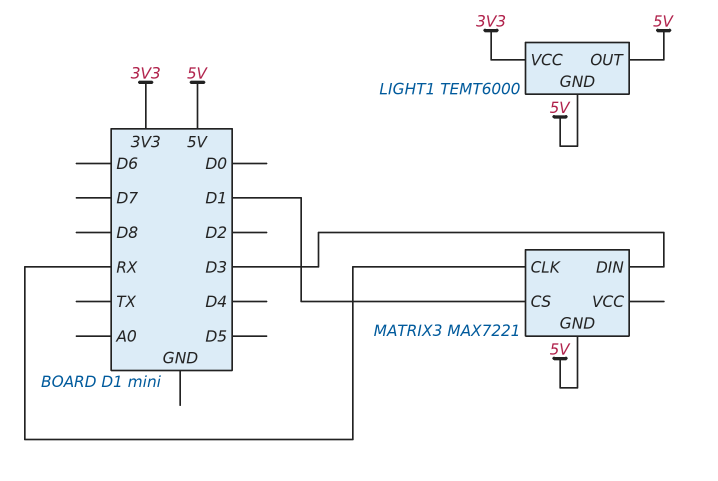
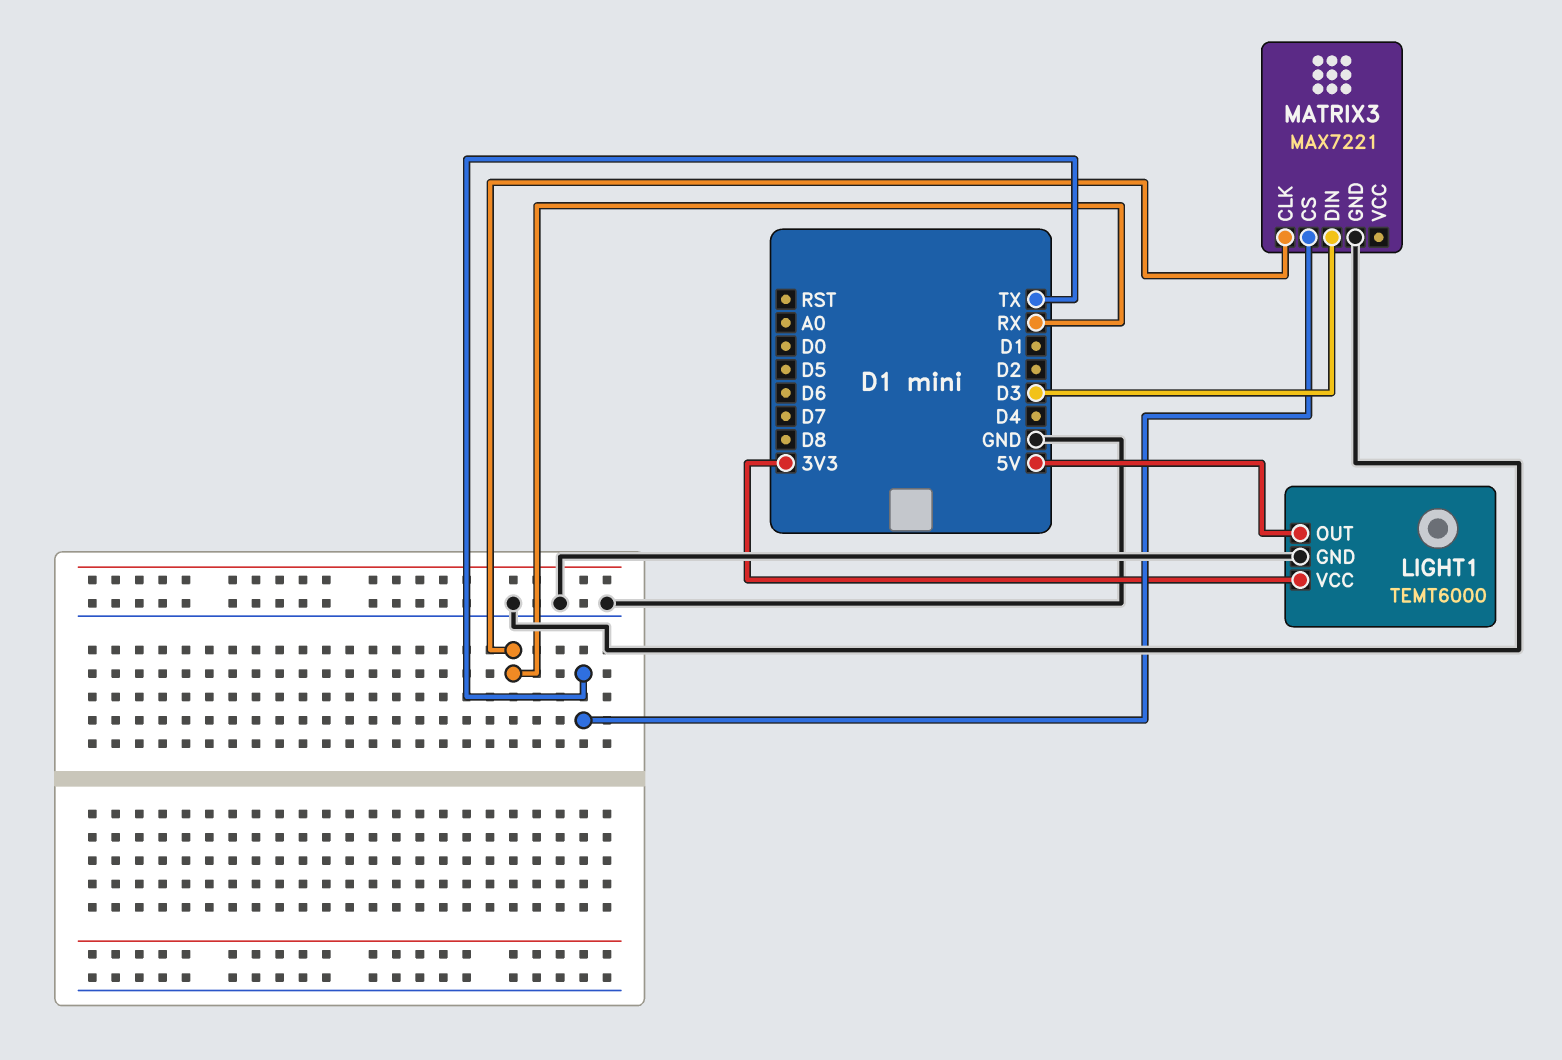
LIGHT1 pin GND: 5V -> GND
MATRIX3 pin CS: D1 -> TX
MATRIX3 pin GND: 5V -> GND

